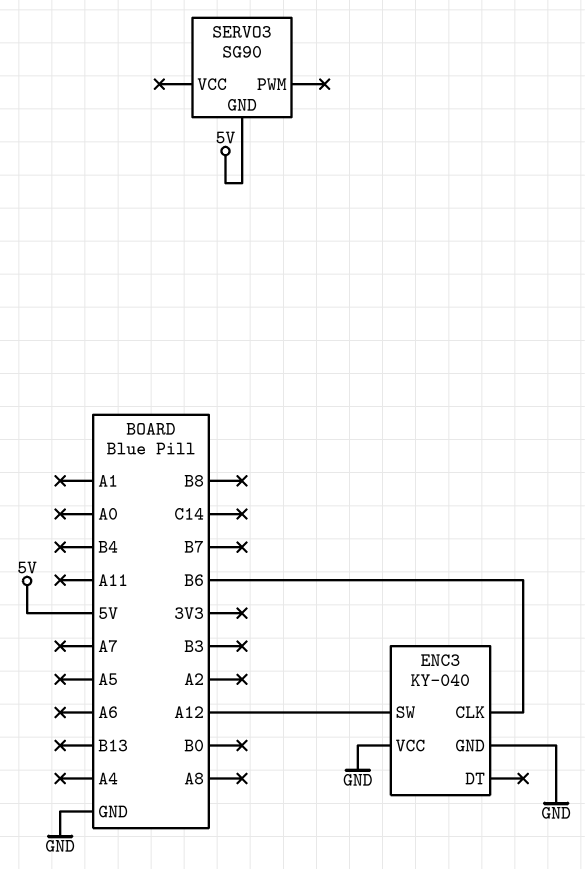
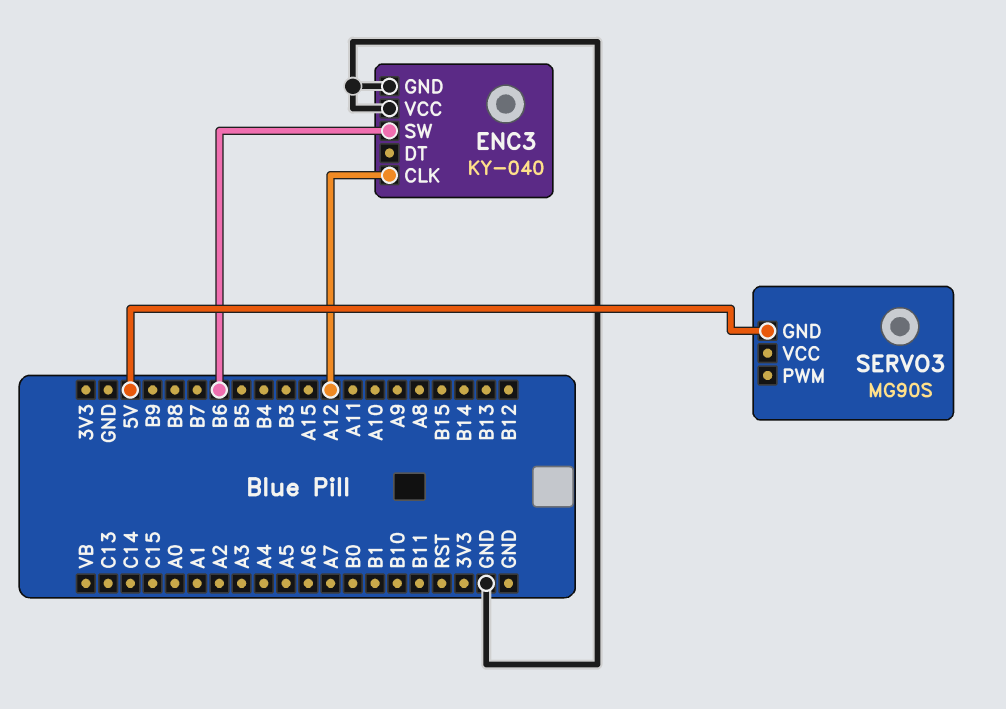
ENC3 pin CLK: B6 -> A12
ENC3 pin SW: A12 -> B6
SERVO3: SG90 -> MG90S

